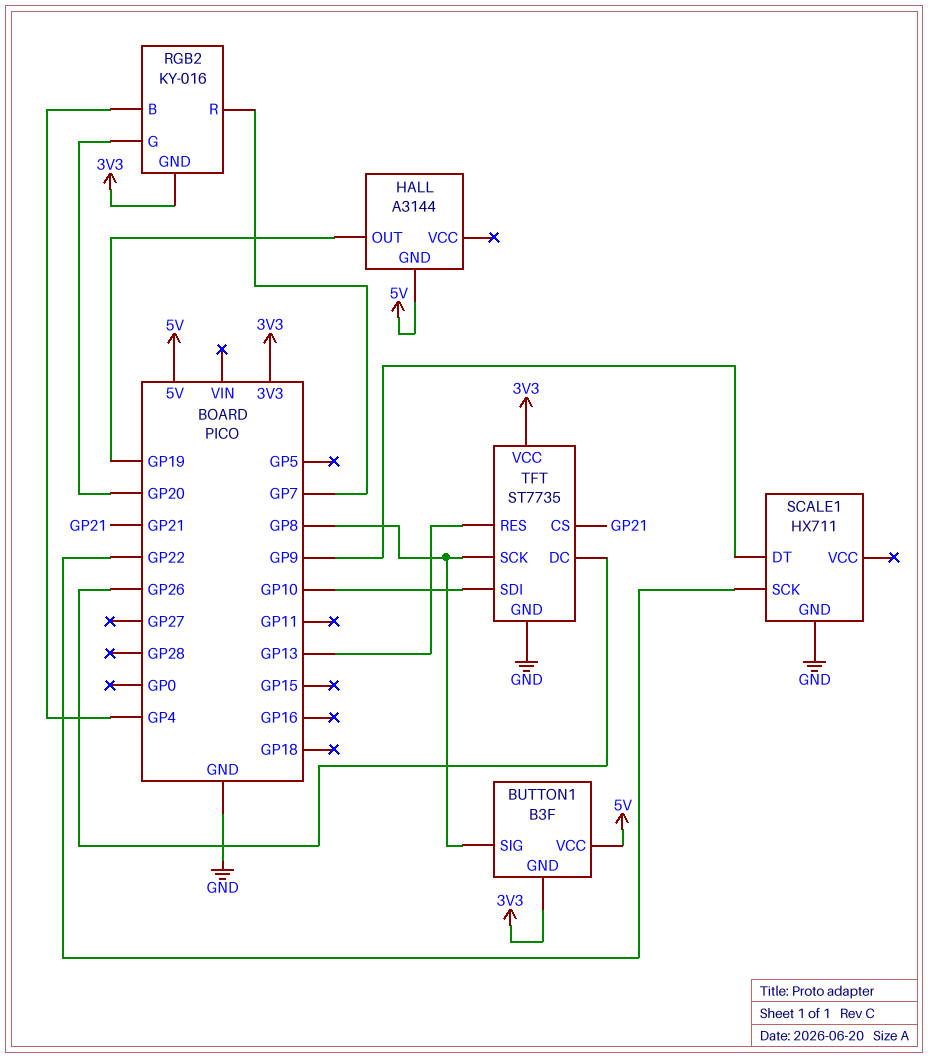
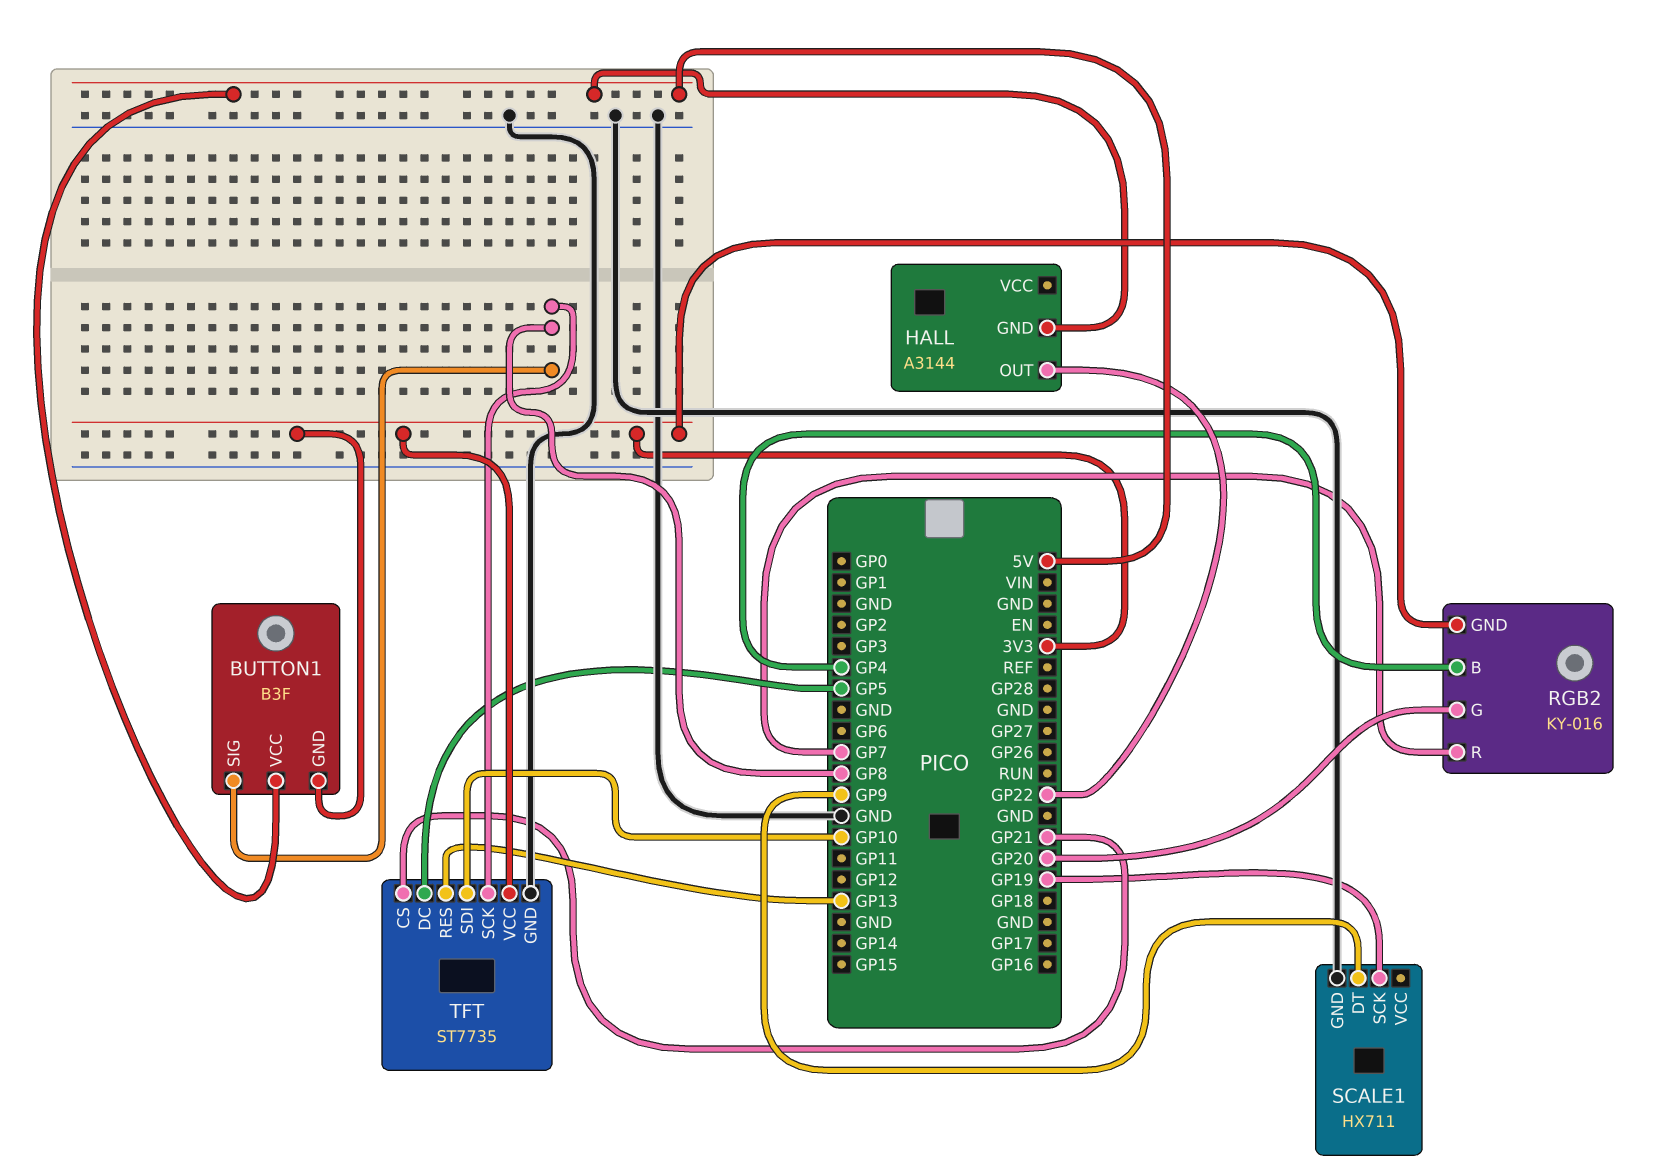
HALL pin OUT: GP19 -> GP22
SCALE1 pin SCK: GP22 -> GP19
TFT pin DC: GP26 -> GP5

